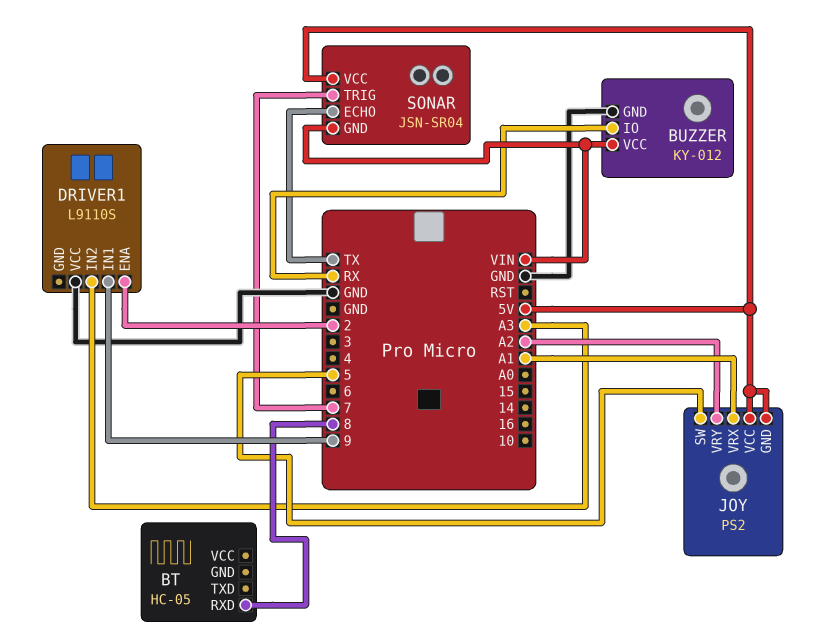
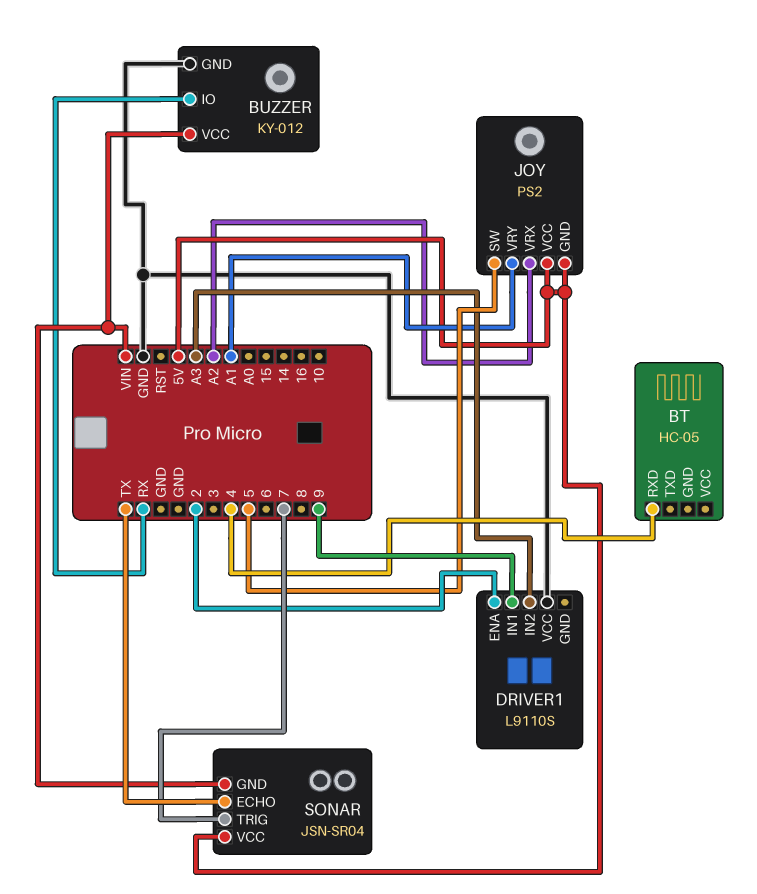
BT pin RXD: 8 -> 4
JOY pin VRX: A1 -> A2
JOY pin VRY: A2 -> A1

